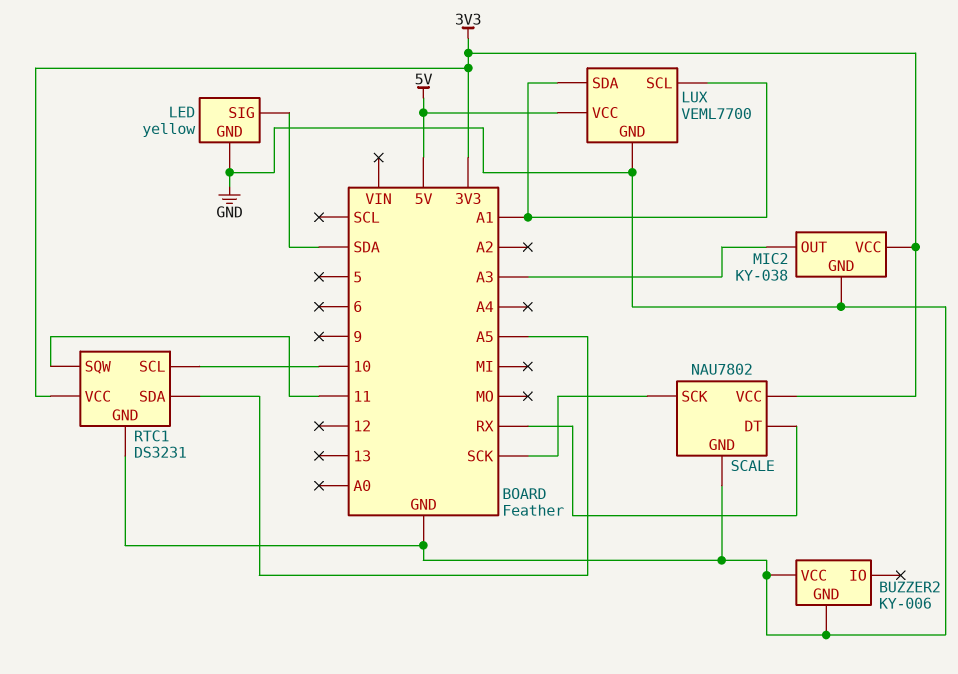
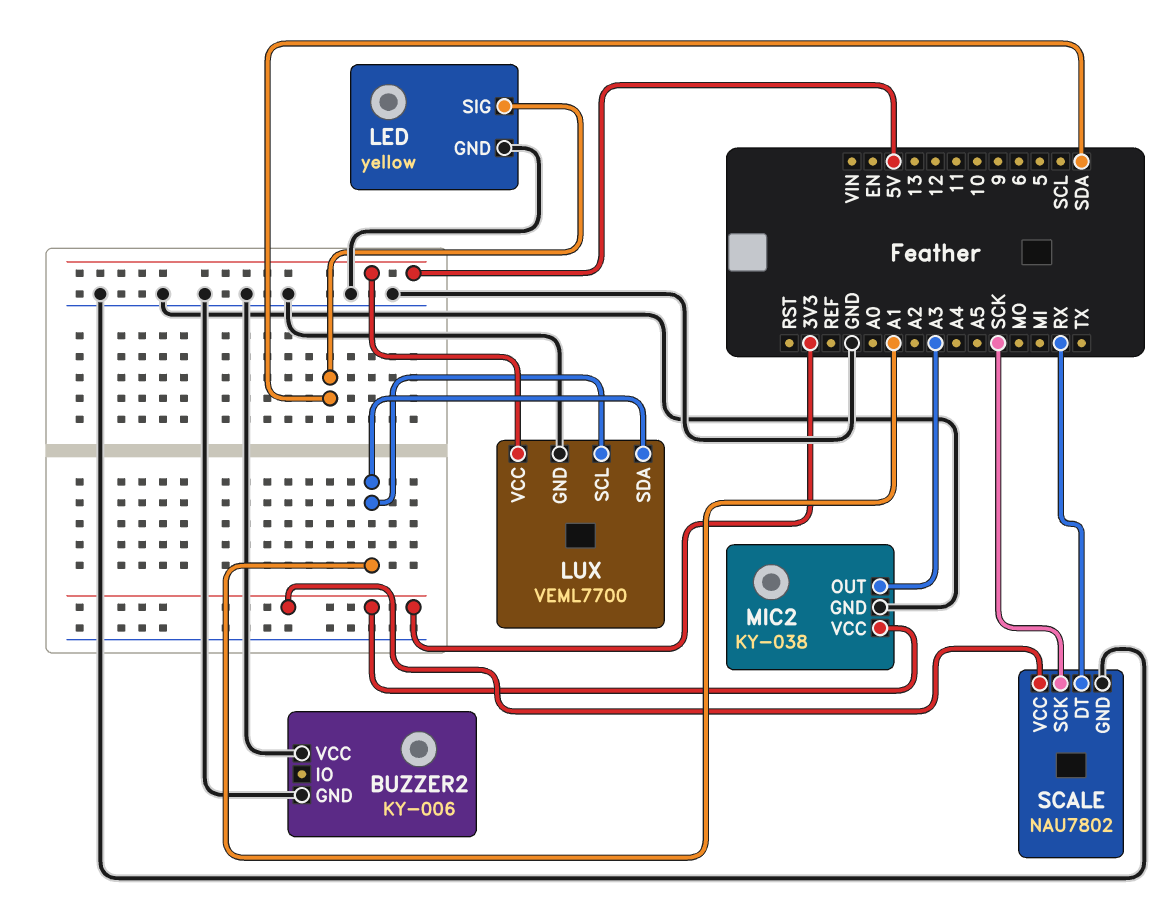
RTC1: DS3231 -> none
RTC1 pin GND: GND -> none
RTC1 pin SCL: 10 -> none
RTC1 pin SDA: A5 -> none
RTC1 pin SQW: 11 -> none
RTC1 pin VCC: 3V3 -> none

